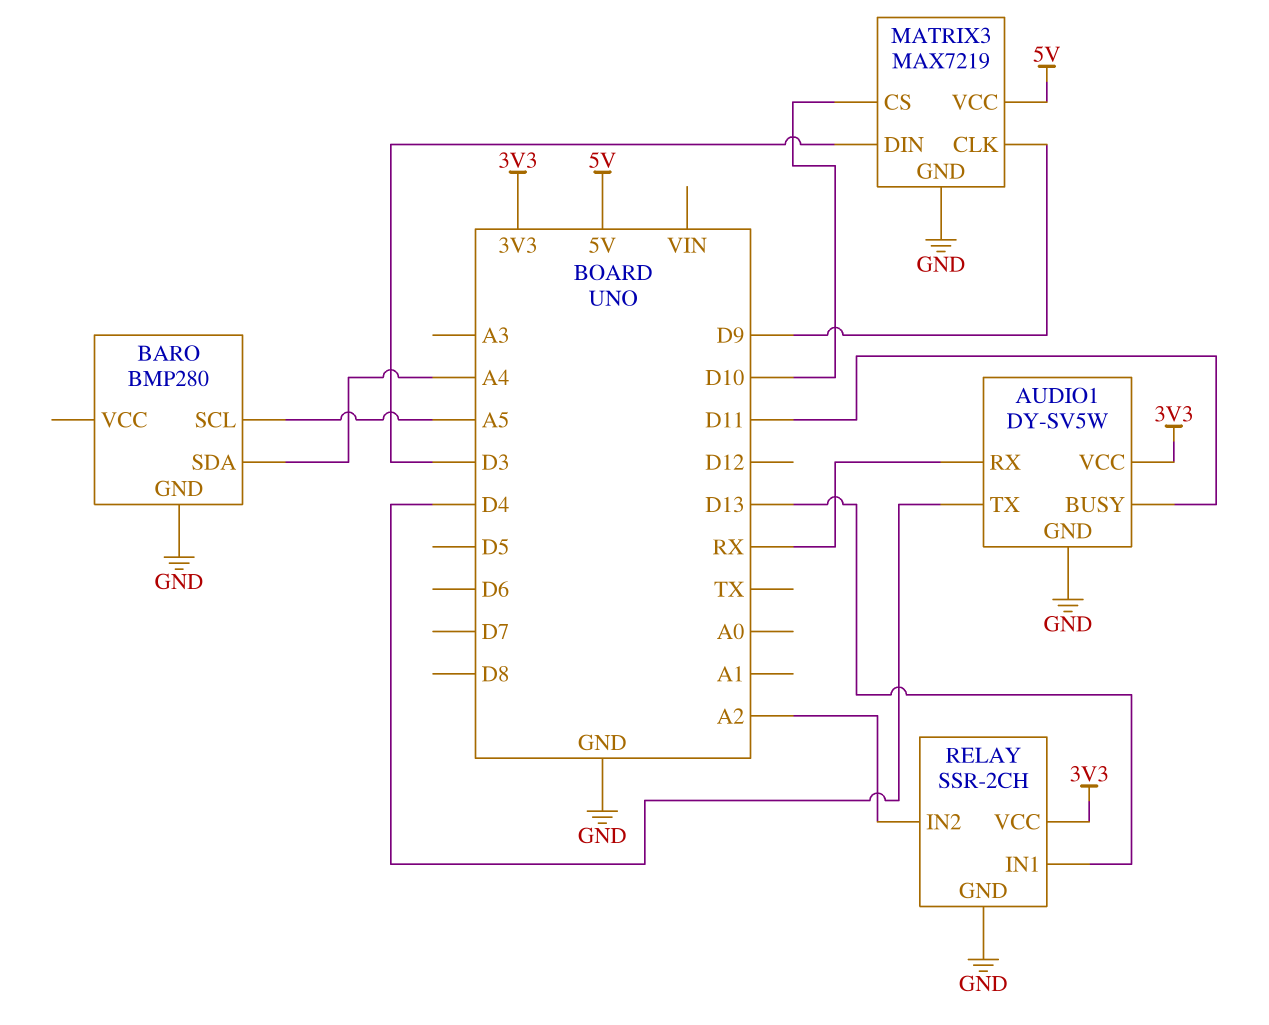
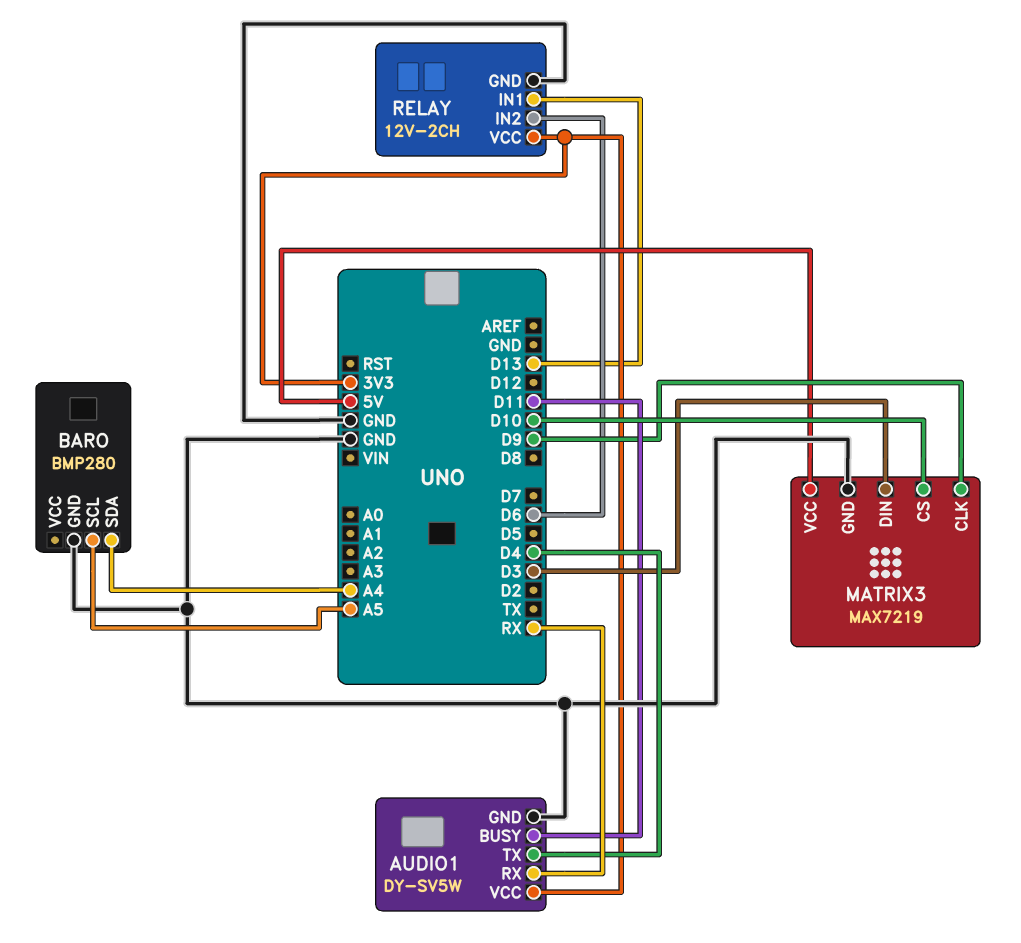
RELAY: SSR-2CH -> 12V-2CH
RELAY pin IN2: A2 -> D6

